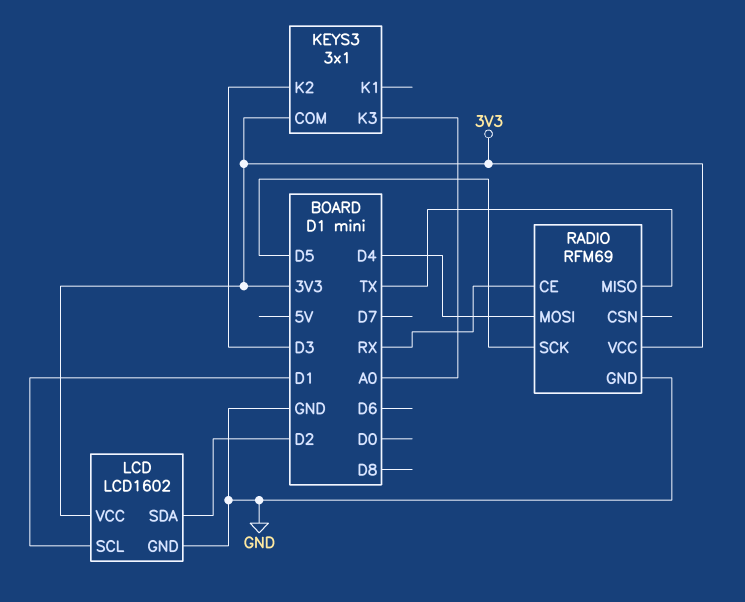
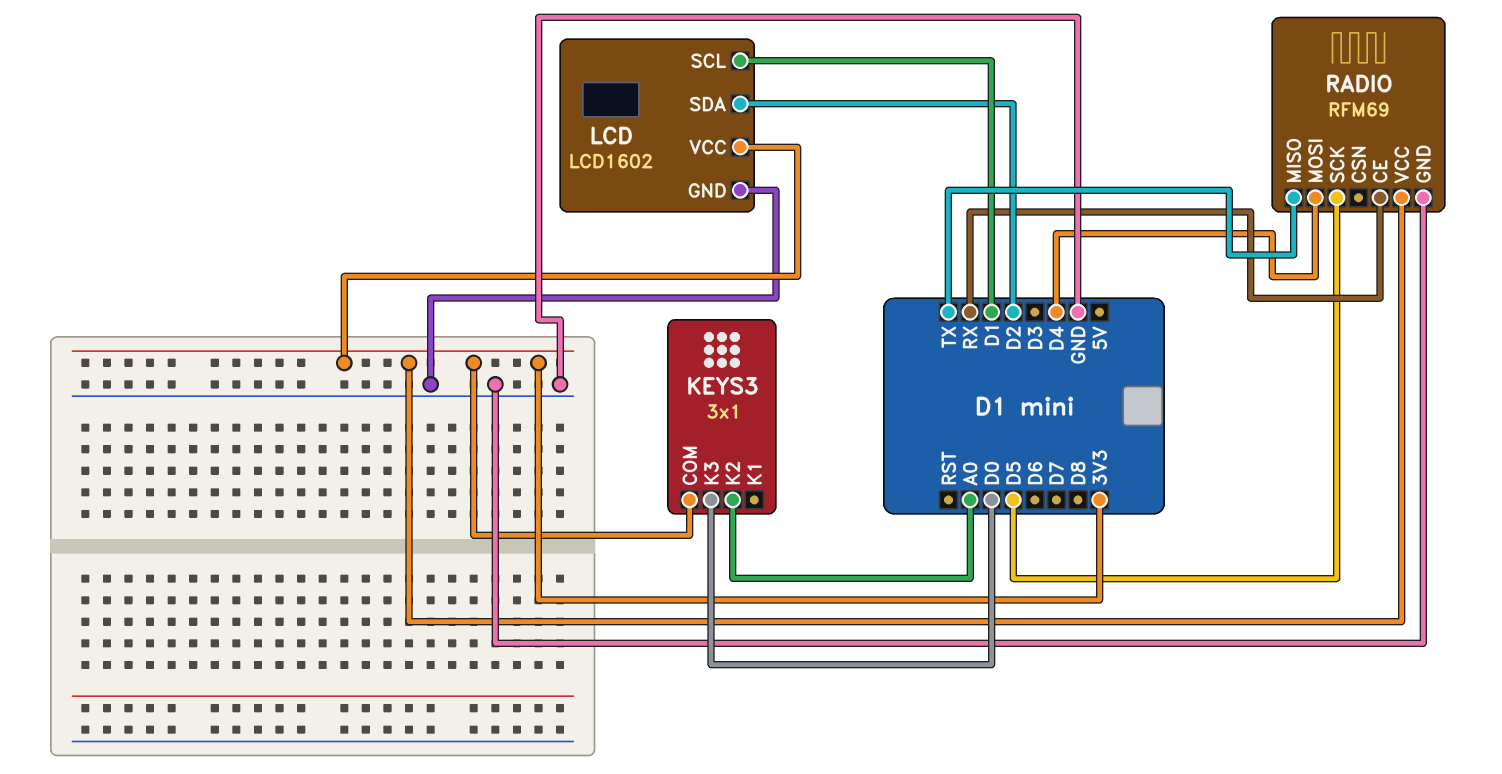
KEYS3 pin K2: D3 -> A0
KEYS3 pin K3: A0 -> D0

